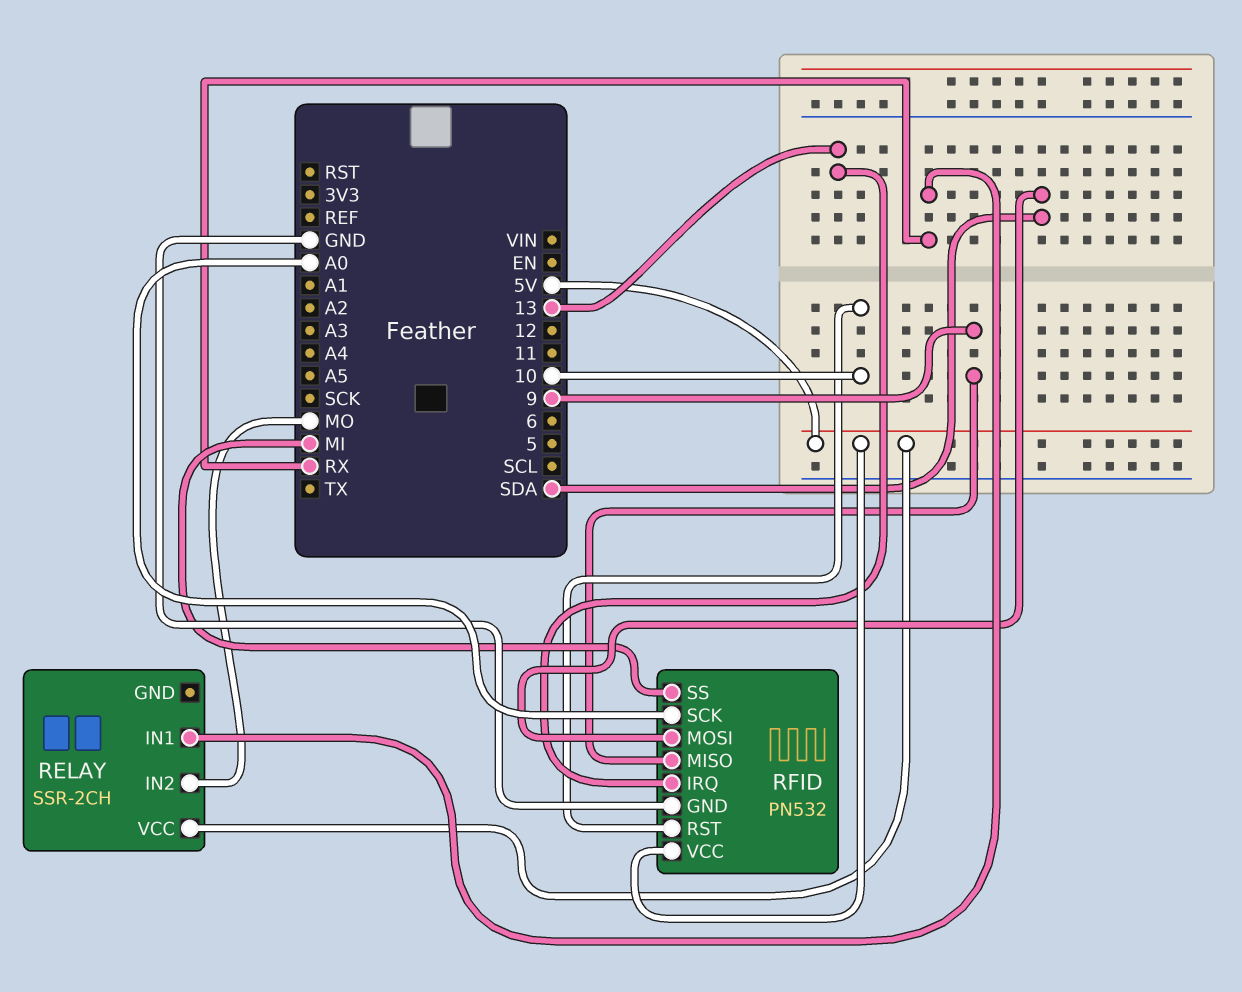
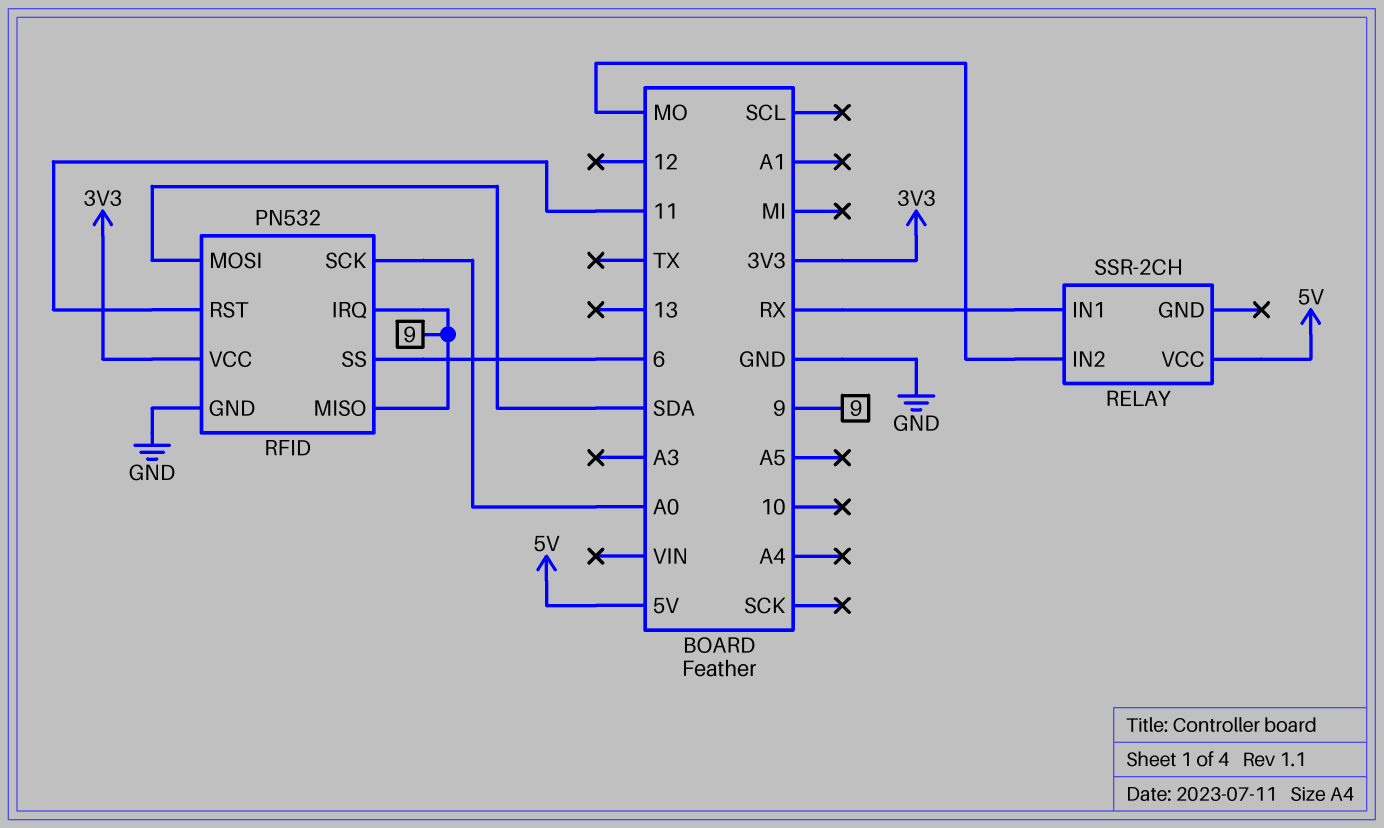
RFID pin IRQ: 13 -> 9
RFID pin RST: 10 -> 11
RFID pin SS: MI -> 6
RFID pin VCC: 5V -> 3V3

